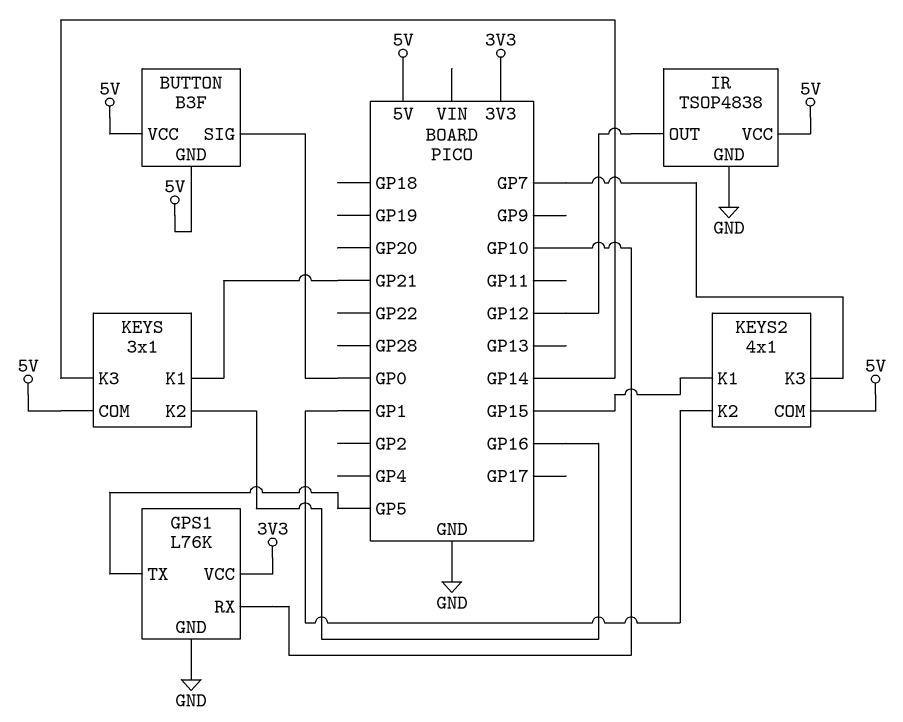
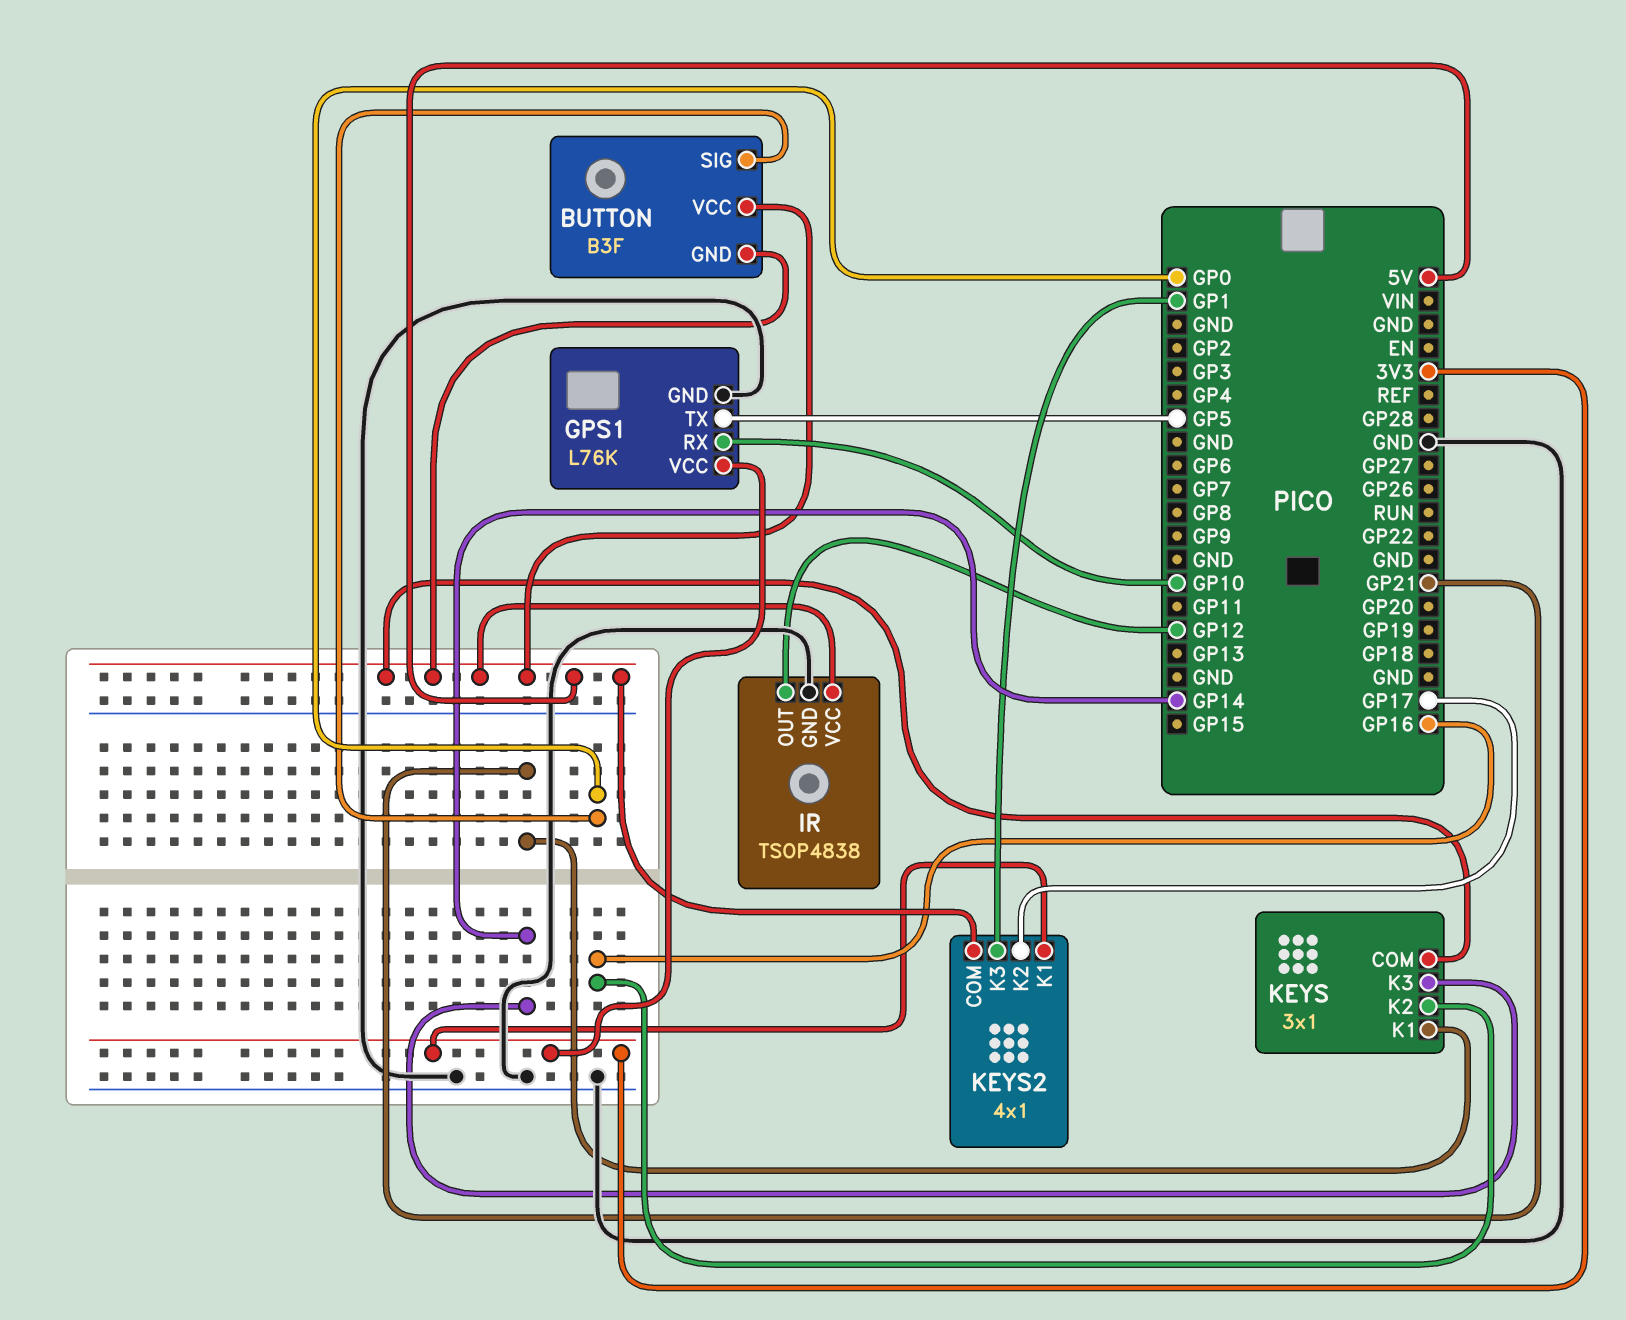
KEYS2 pin K1: GP15 -> 3V3
KEYS2 pin K2: GP1 -> GP17
KEYS2 pin K3: GP7 -> GP1

